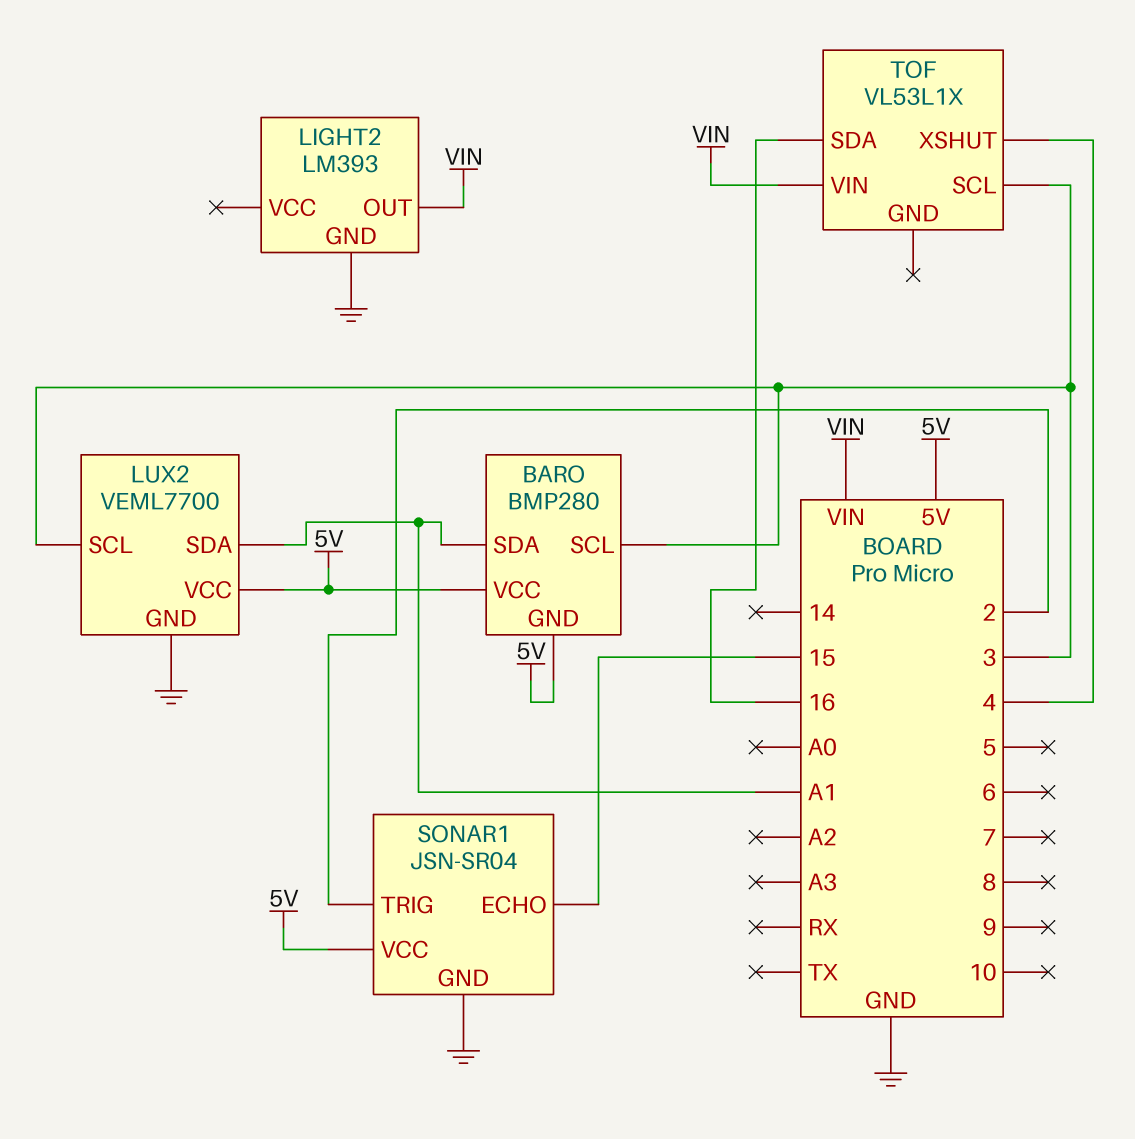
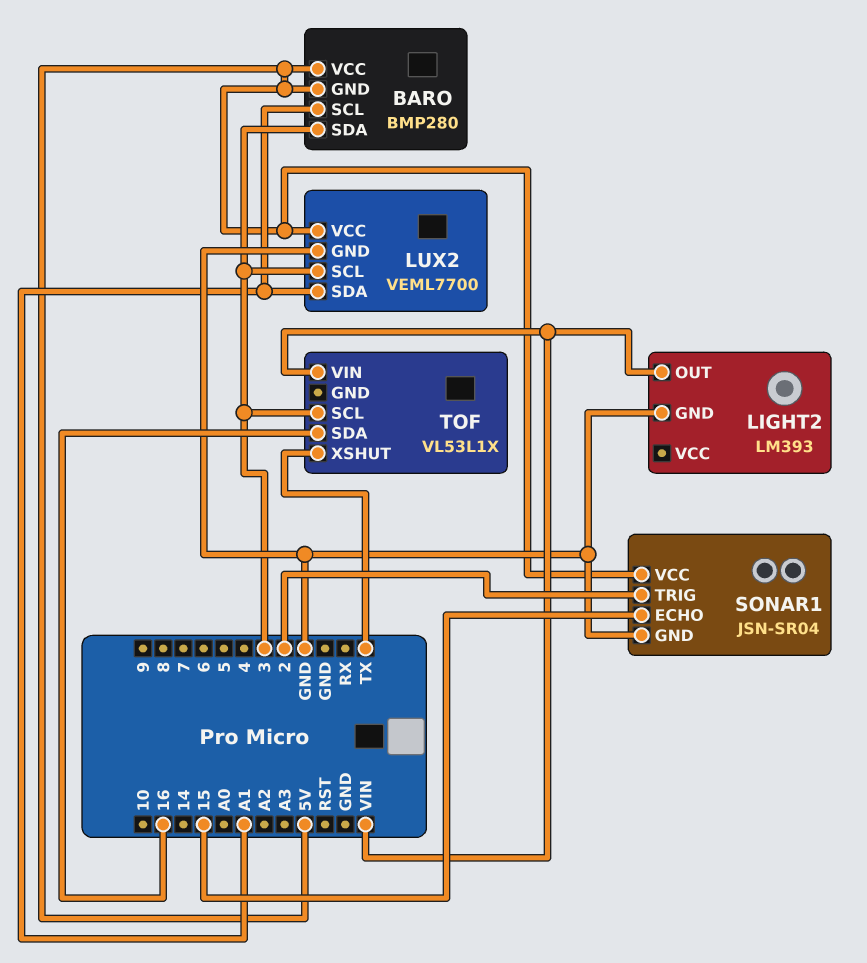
BARO pin SCL: 3 -> A1
BARO pin SDA: A1 -> 3
TOF pin XSHUT: 4 -> TX

